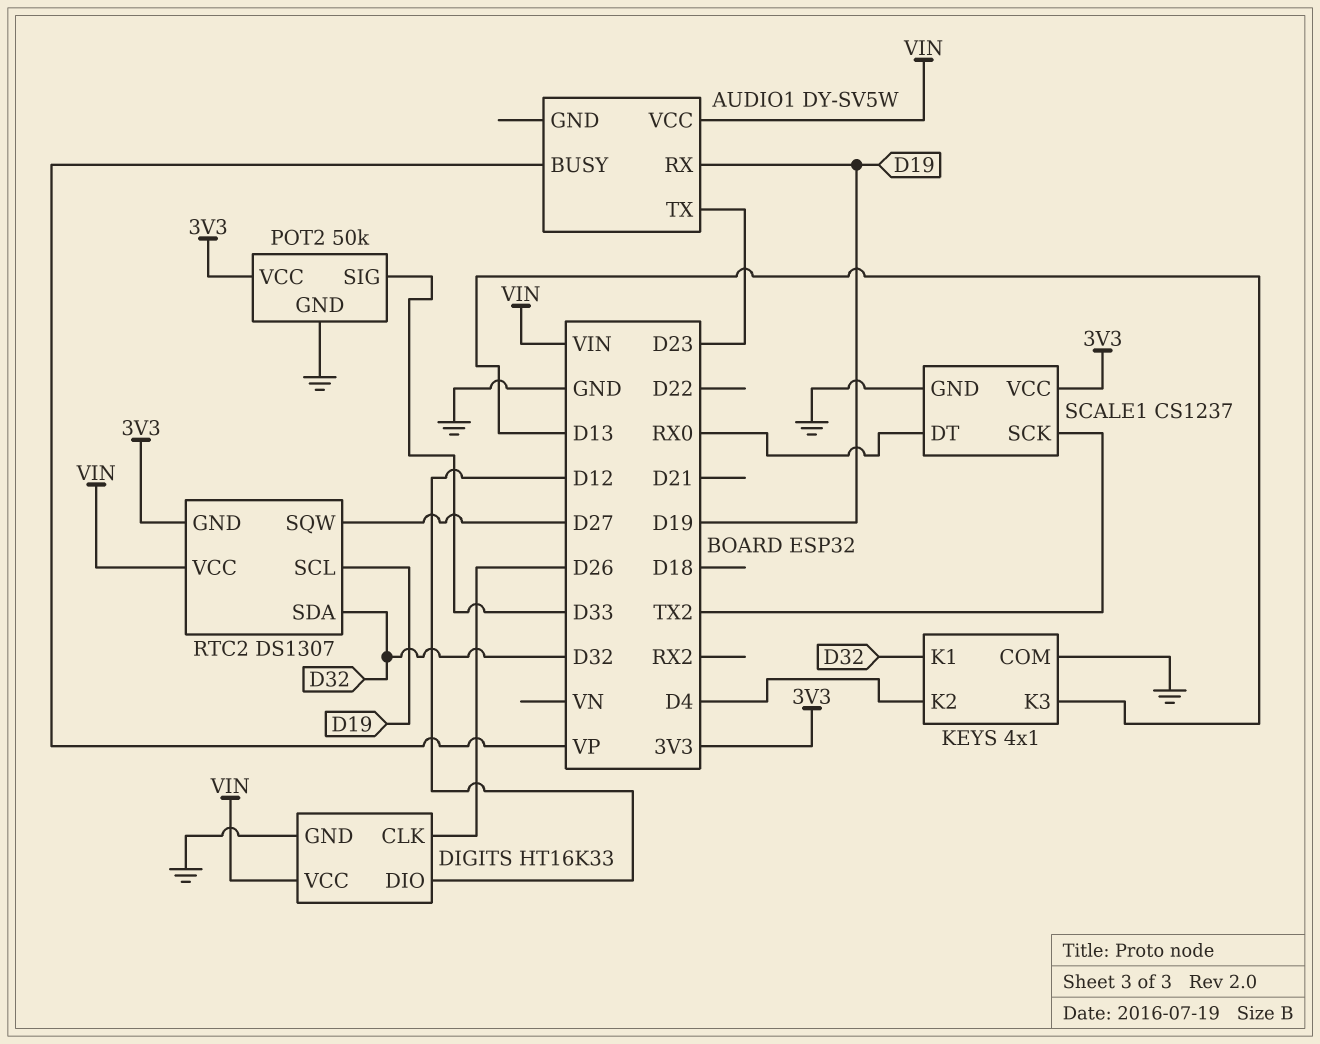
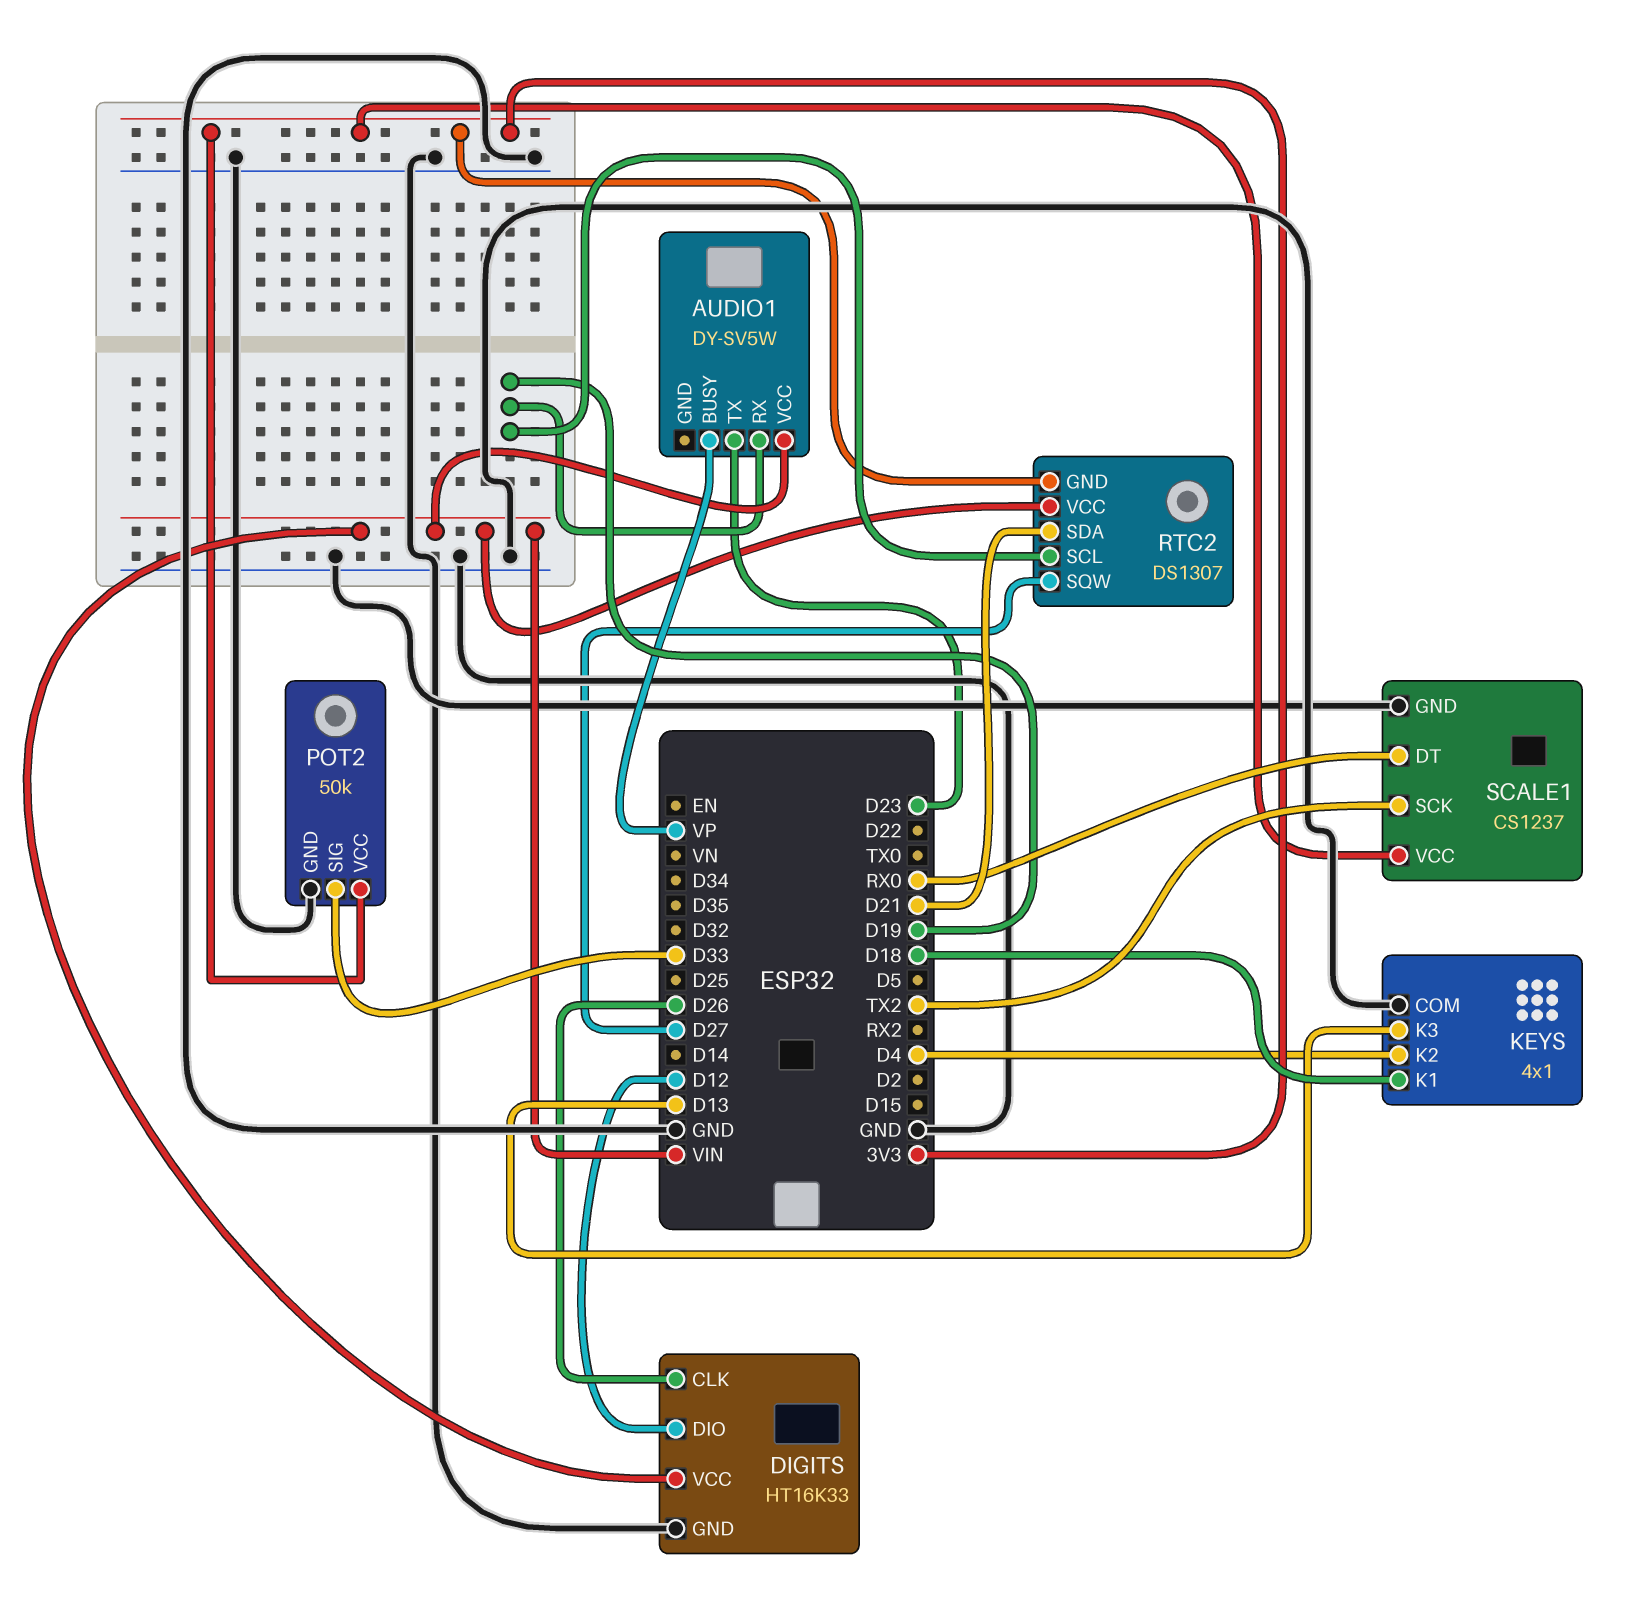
KEYS pin K1: D32 -> D18
RTC2 pin SDA: D32 -> D21

